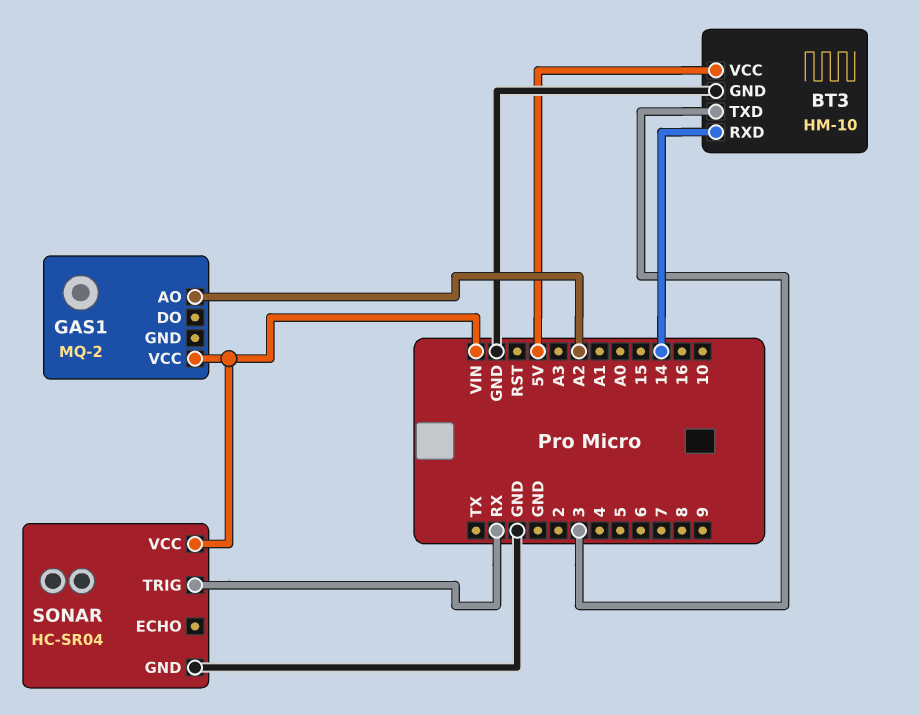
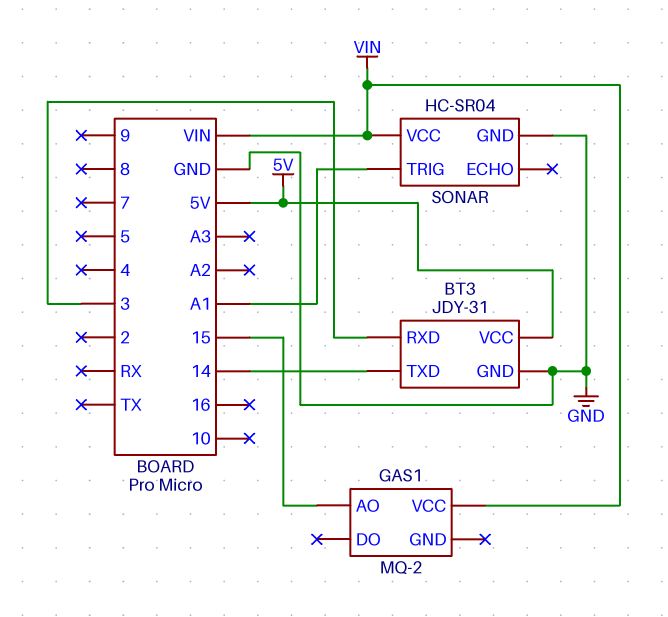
BT3: HM-10 -> JDY-31
BT3 pin RXD: 14 -> 3
BT3 pin TXD: 3 -> 14
GAS1 pin AO: A2 -> 15
SONAR pin TRIG: RX -> A1

